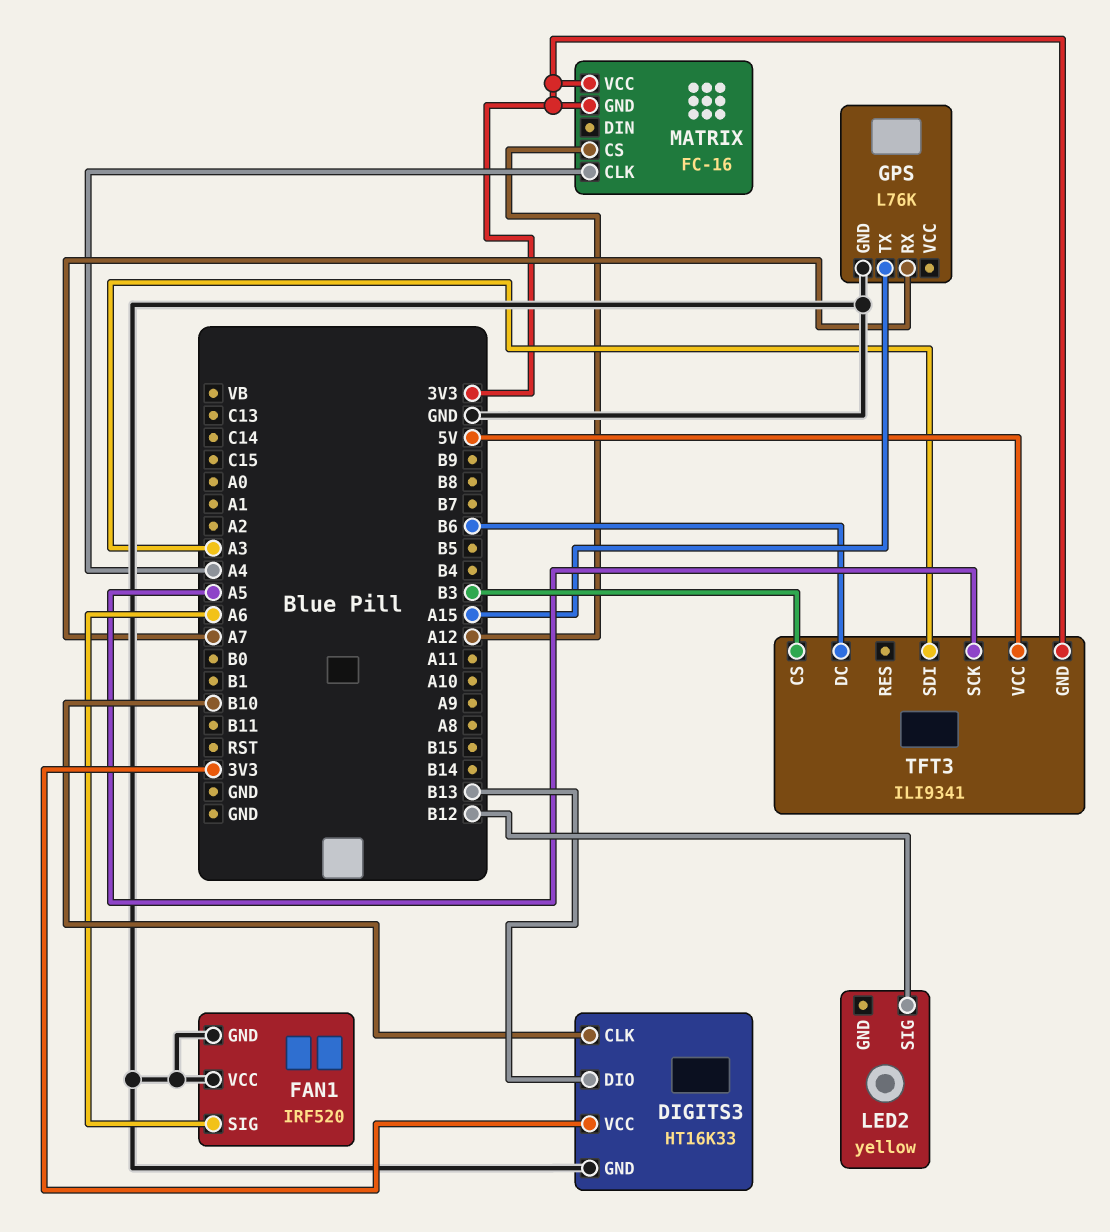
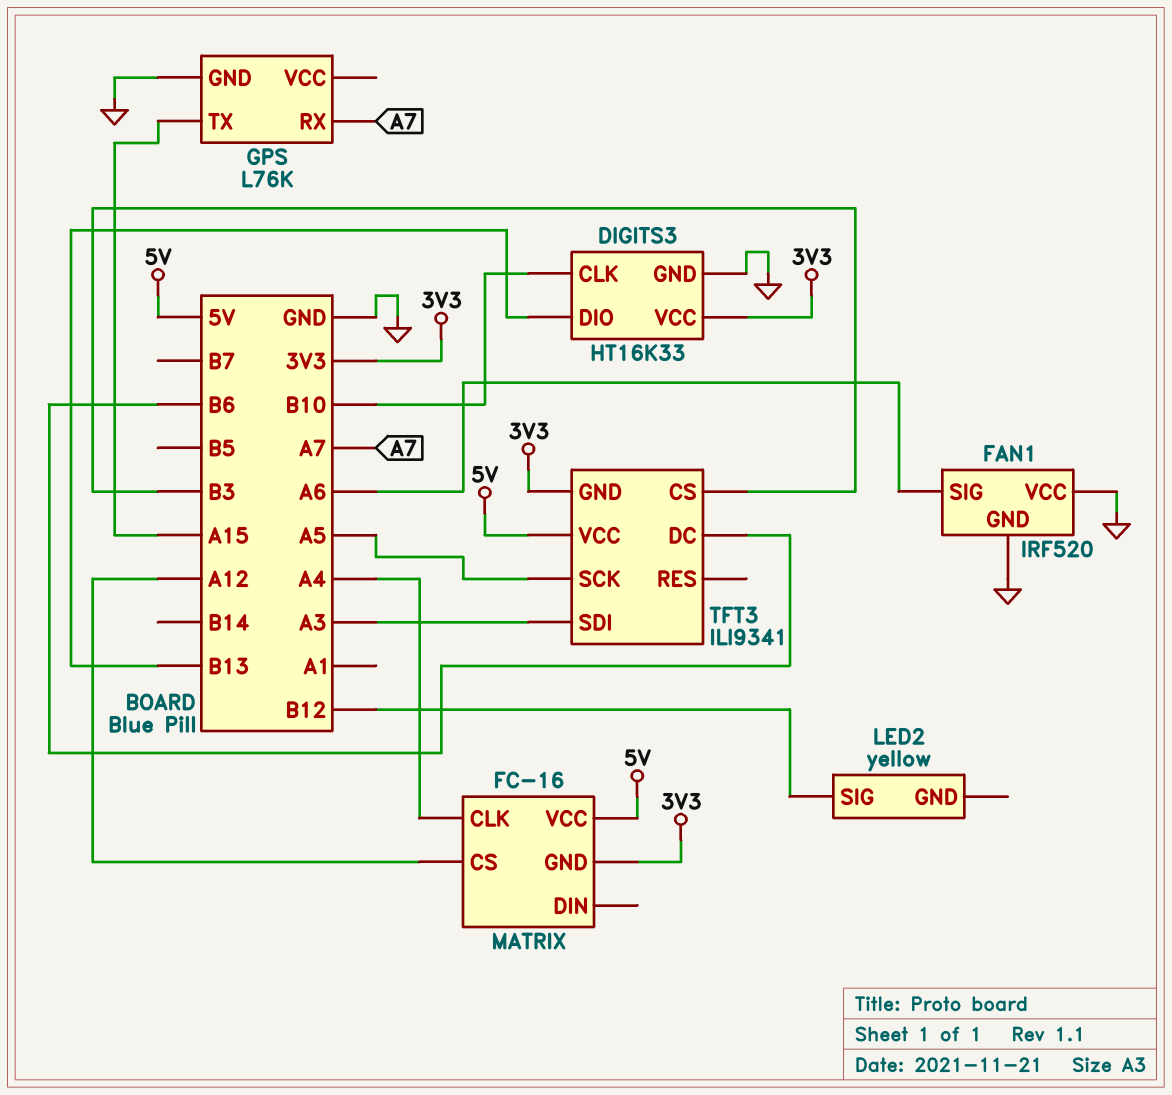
MATRIX pin VCC: 3V3 -> 5V

